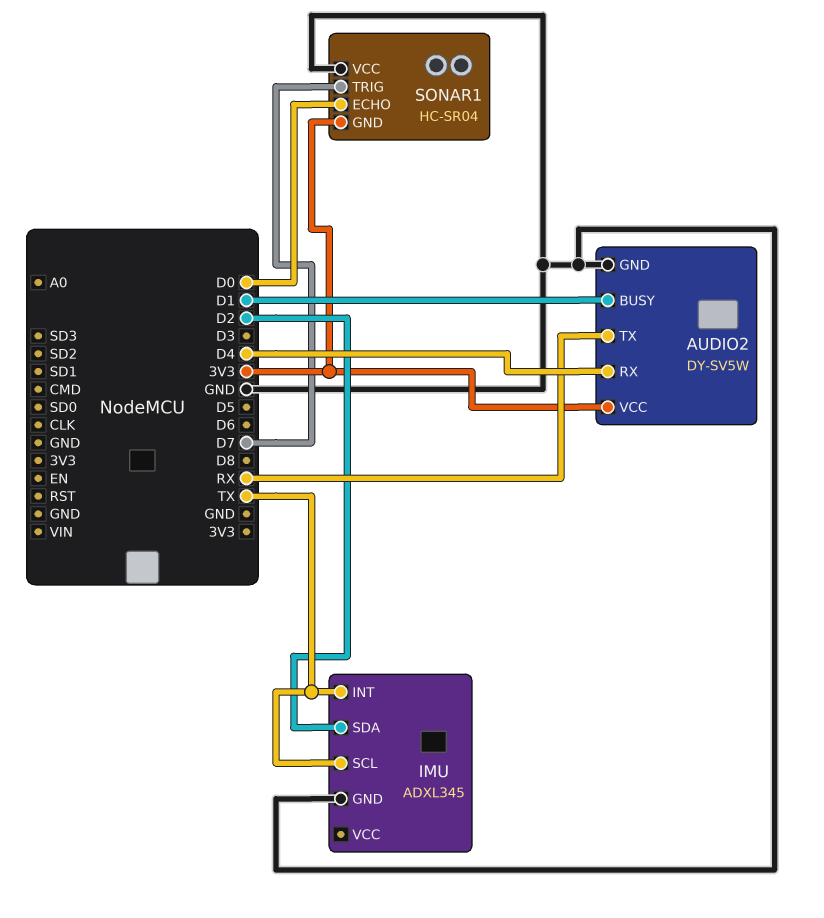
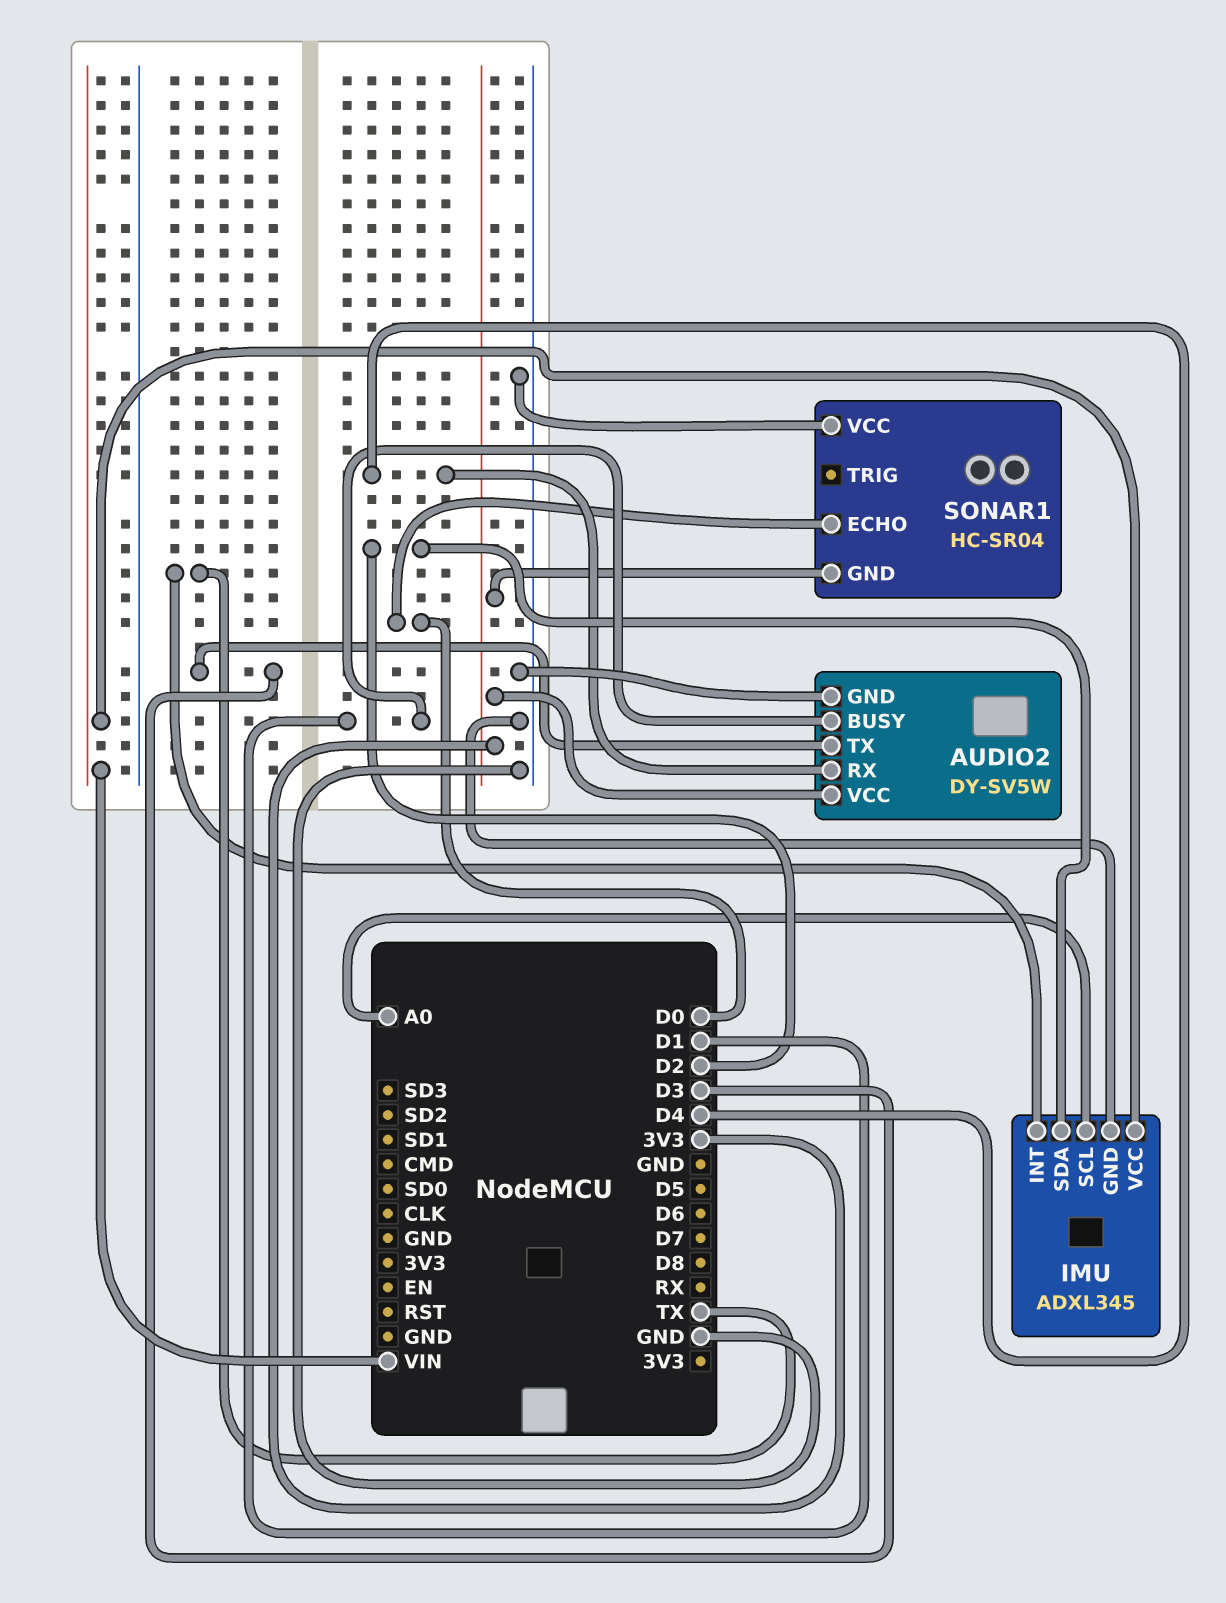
AUDIO2 pin TX: RX -> D3
IMU pin SCL: TX -> A0
IMU pin VCC: none -> VIN
SONAR1 pin TRIG: D7 -> none

